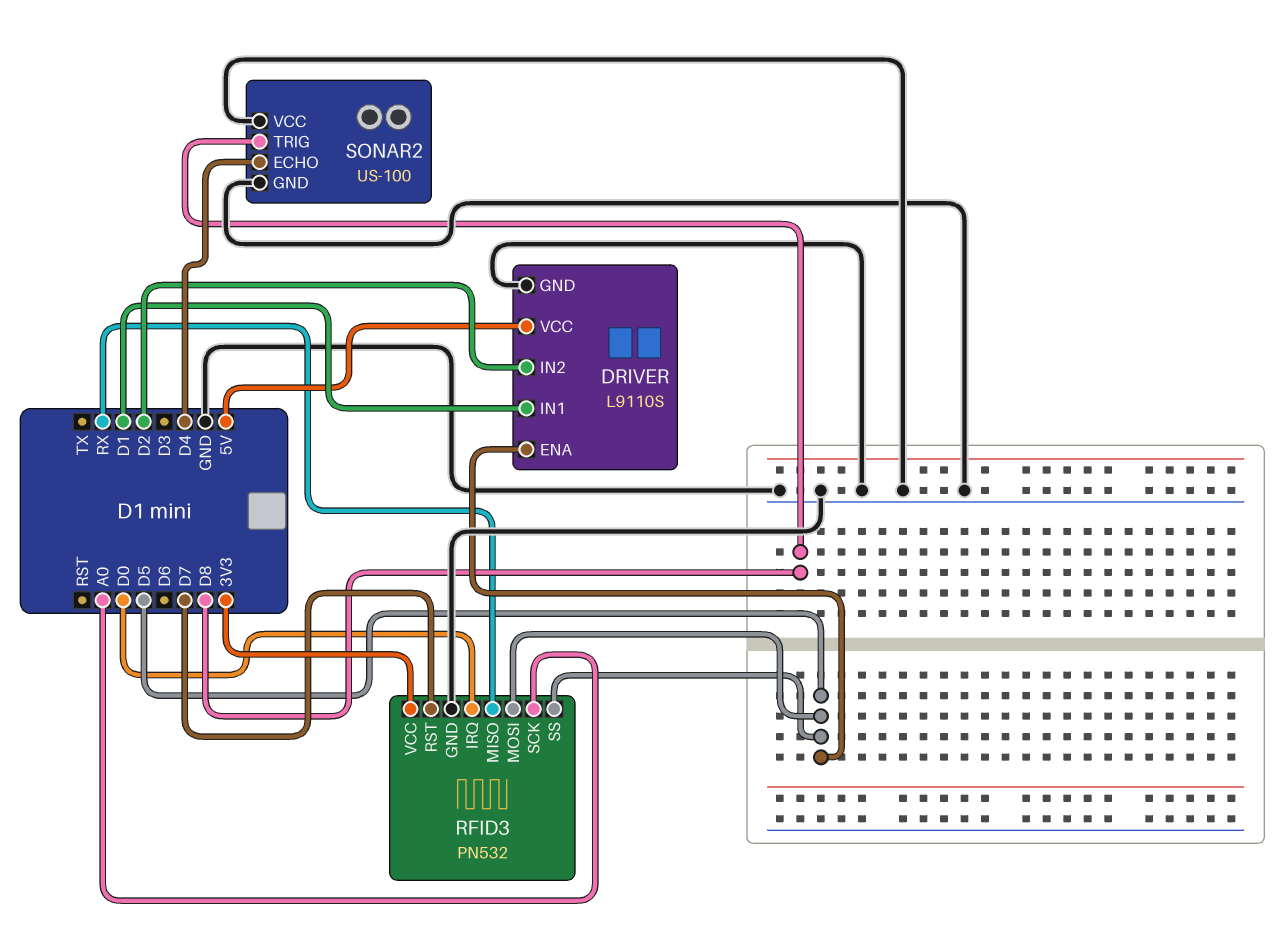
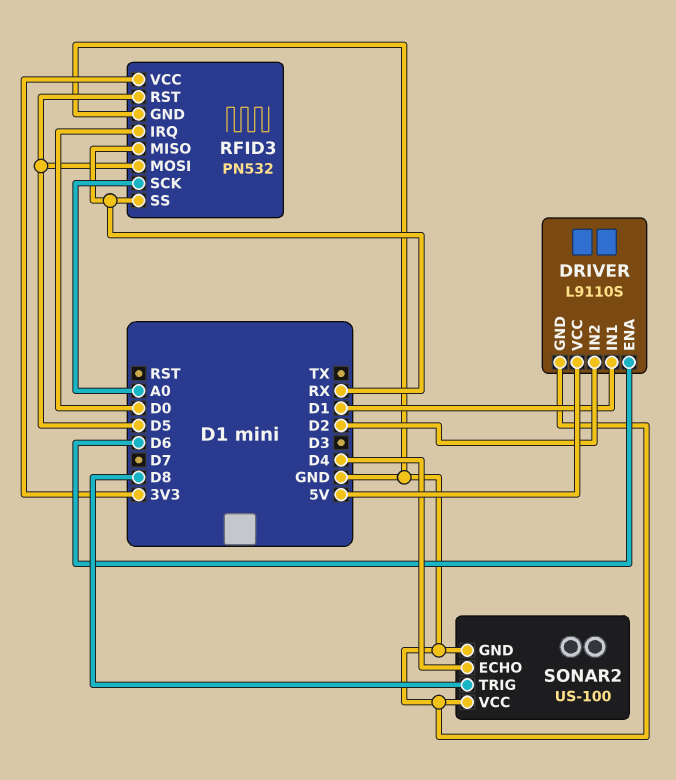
DRIVER pin ENA: D5 -> D6
RFID3 pin RST: D7 -> D5
RFID3 pin SS: D5 -> RX

